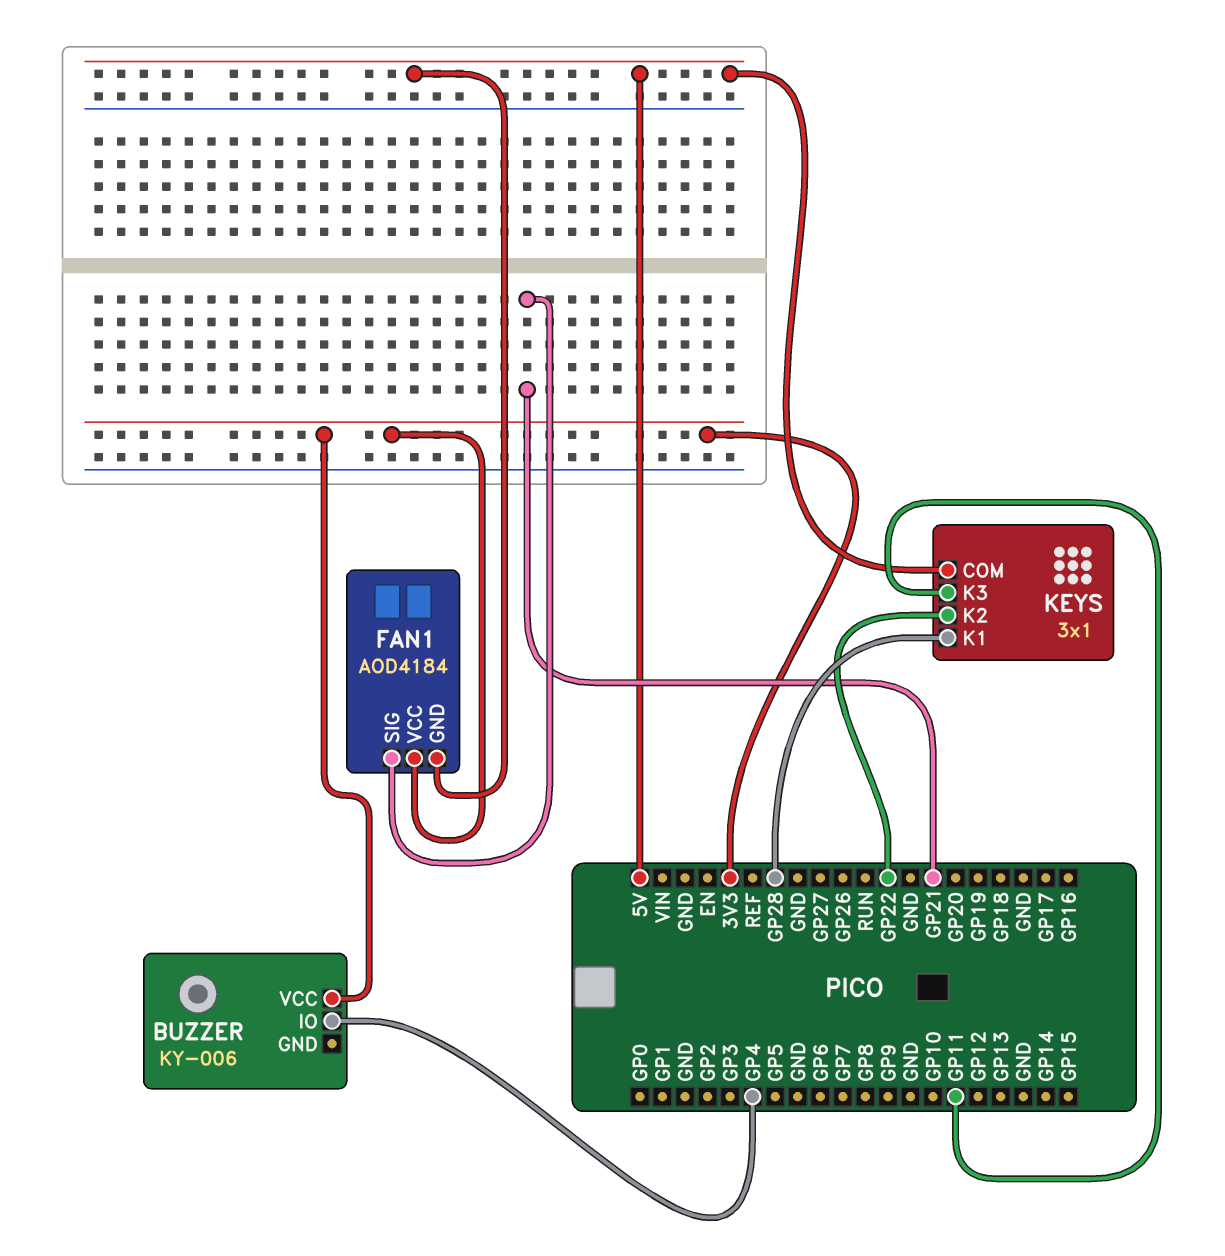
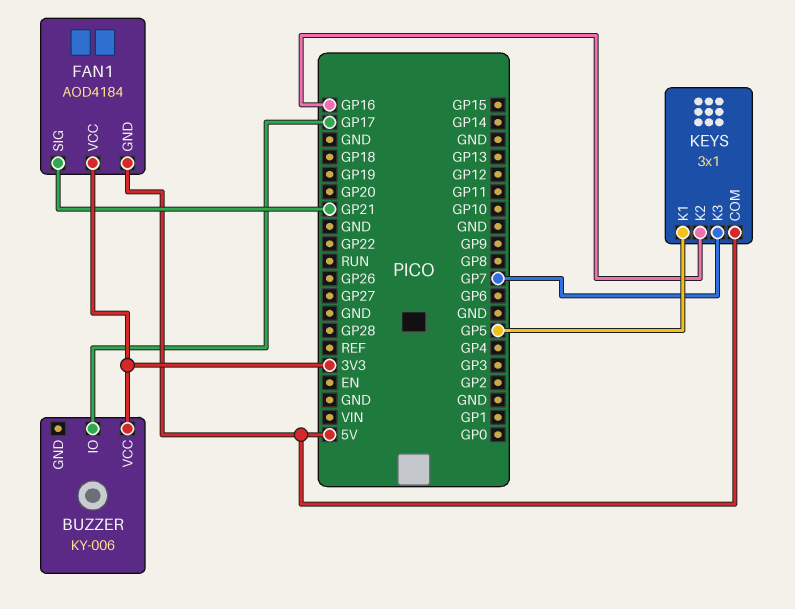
BUZZER pin IO: GP4 -> GP17
KEYS pin K1: GP28 -> GP5
KEYS pin K2: GP22 -> GP16
KEYS pin K3: GP11 -> GP7

